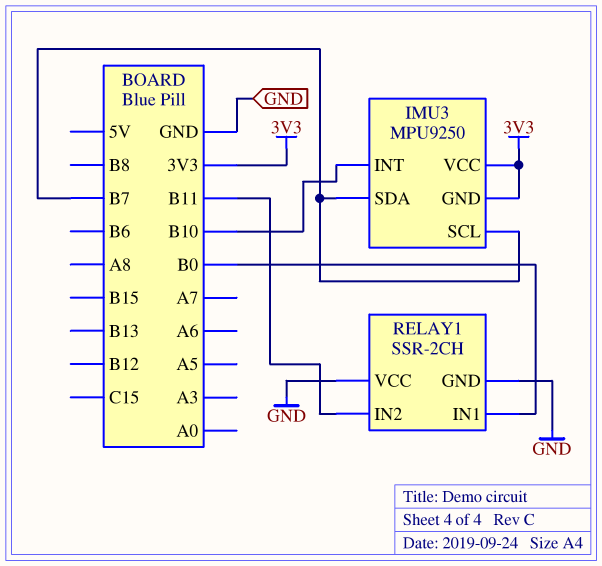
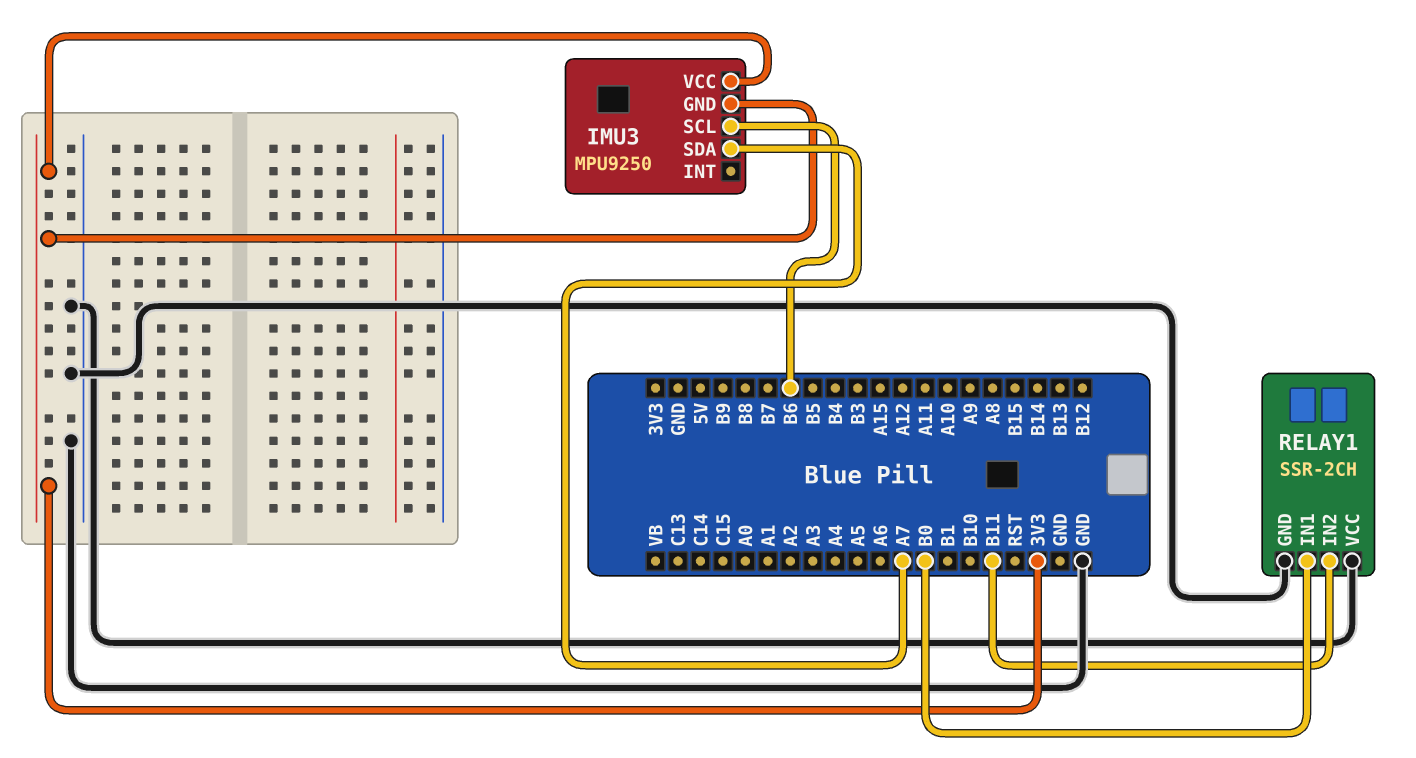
IMU3 pin INT: B10 -> none
IMU3 pin SCL: B7 -> B6
IMU3 pin SDA: B7 -> A7

